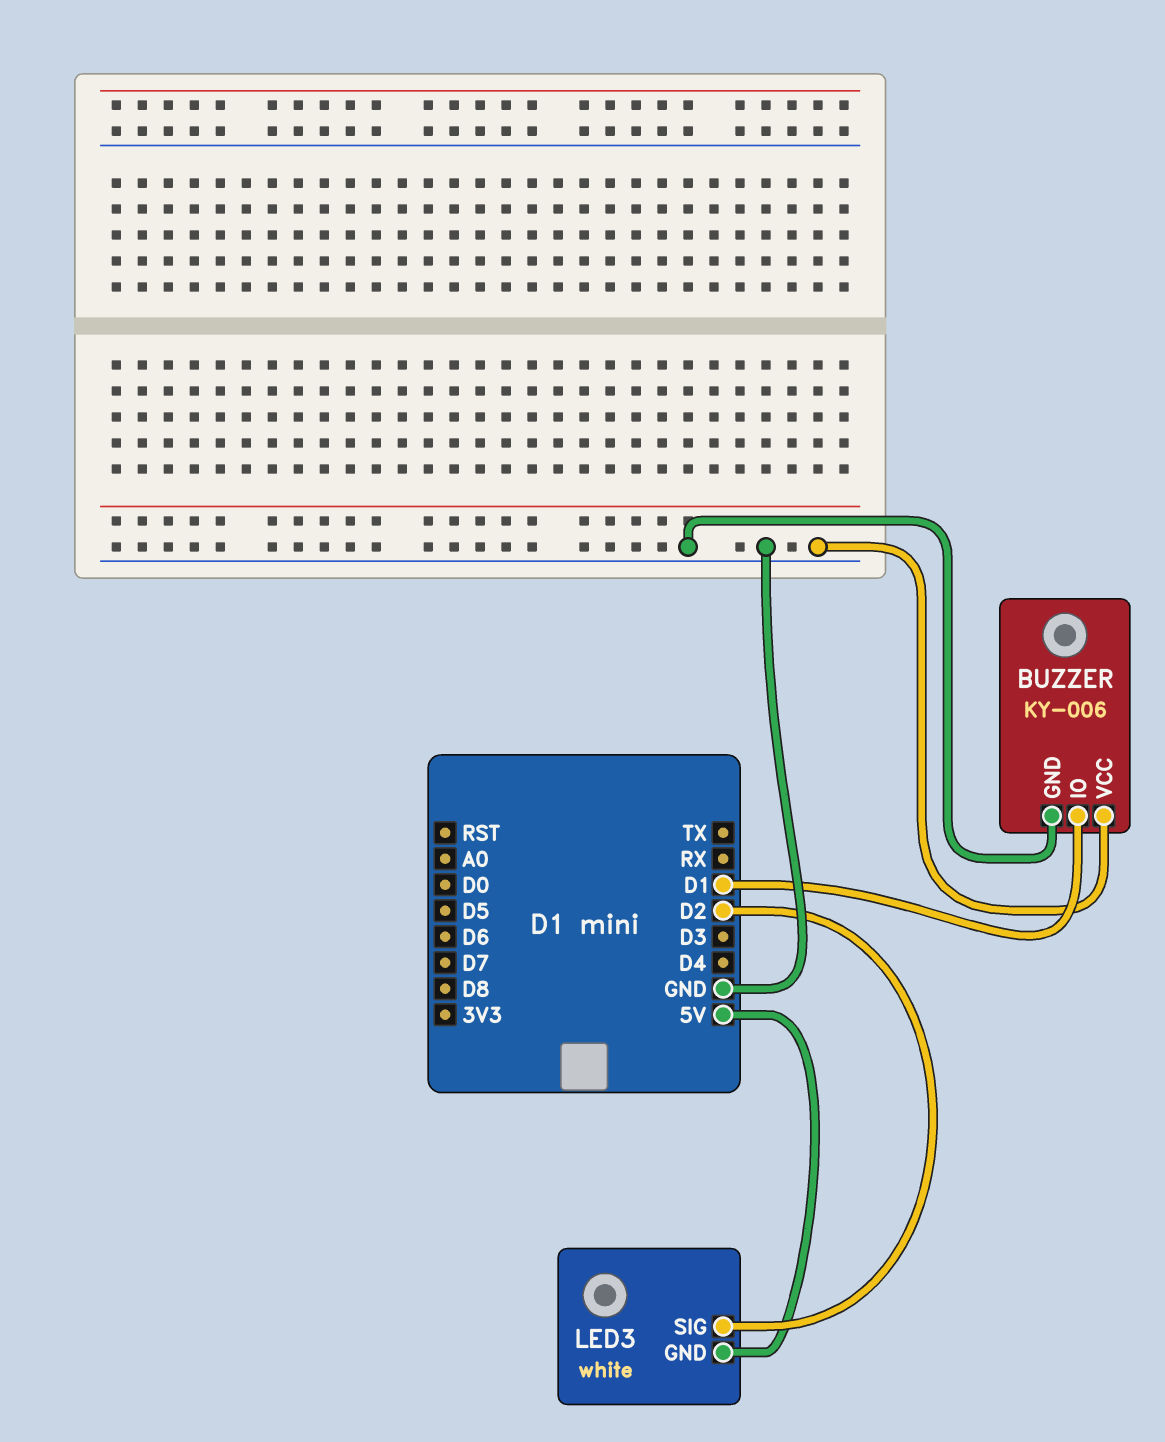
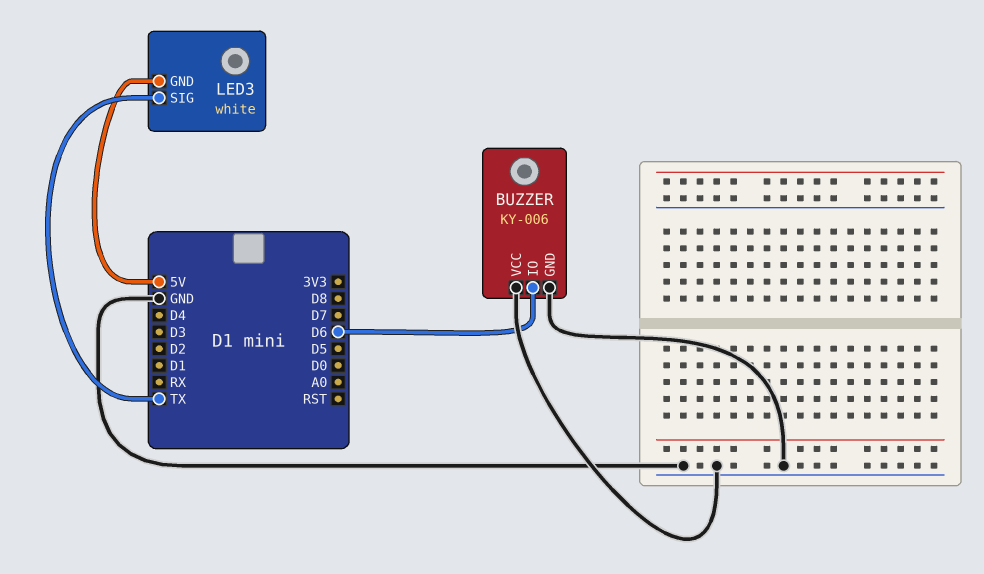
BUZZER pin IO: D1 -> D6
LED3 pin SIG: D2 -> TX

